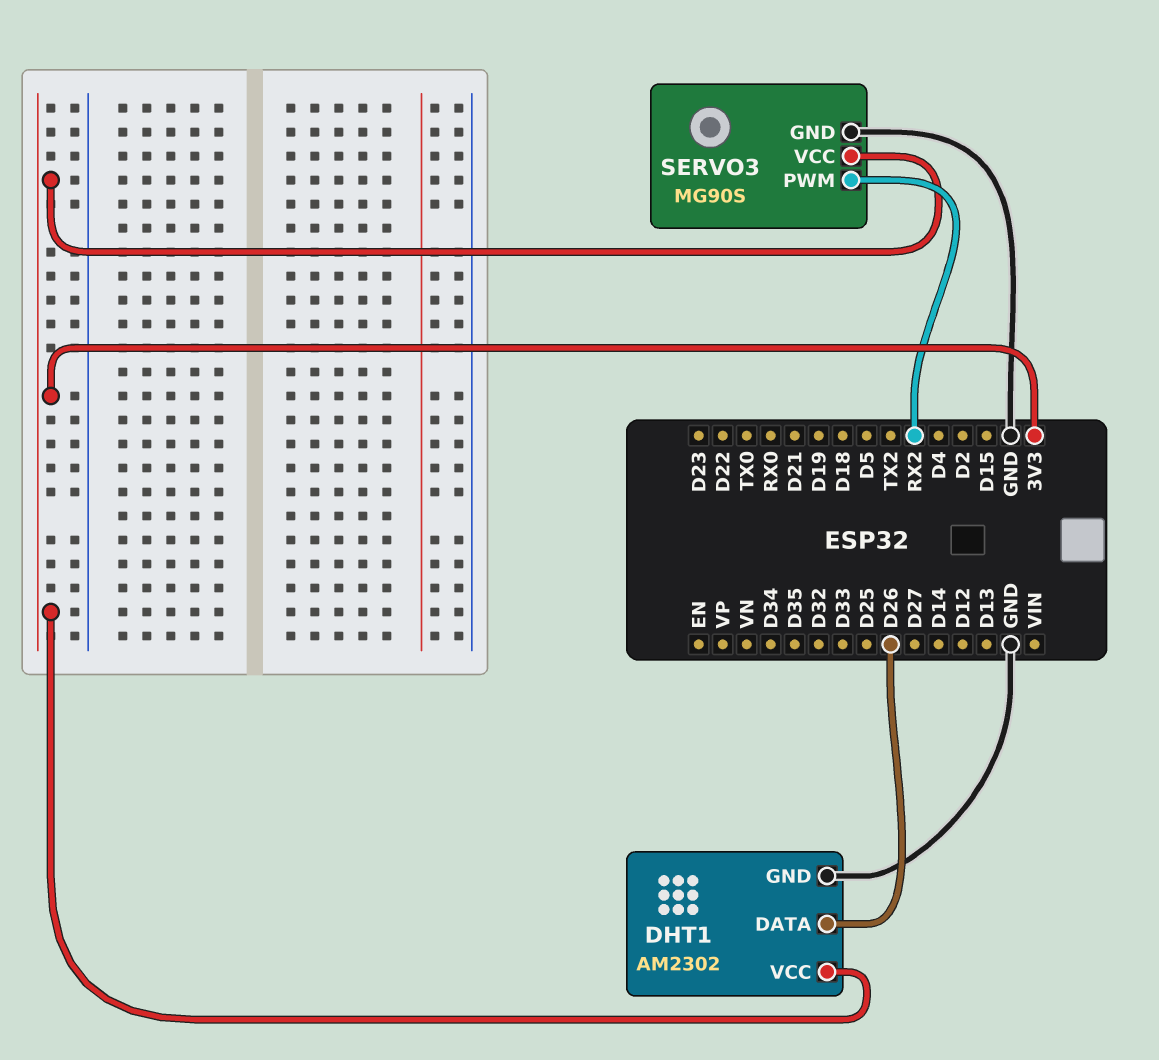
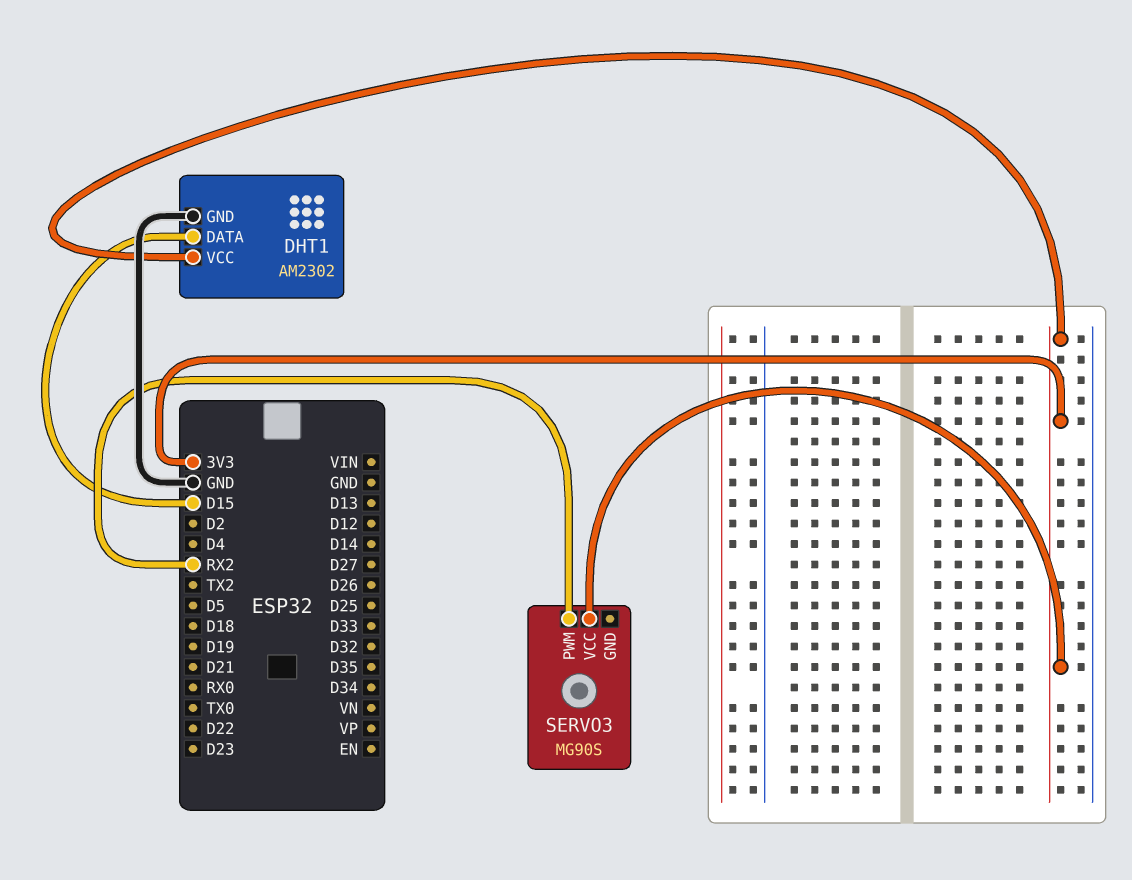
DHT1 pin DATA: D26 -> D15
SERVO3 pin GND: GND -> none

